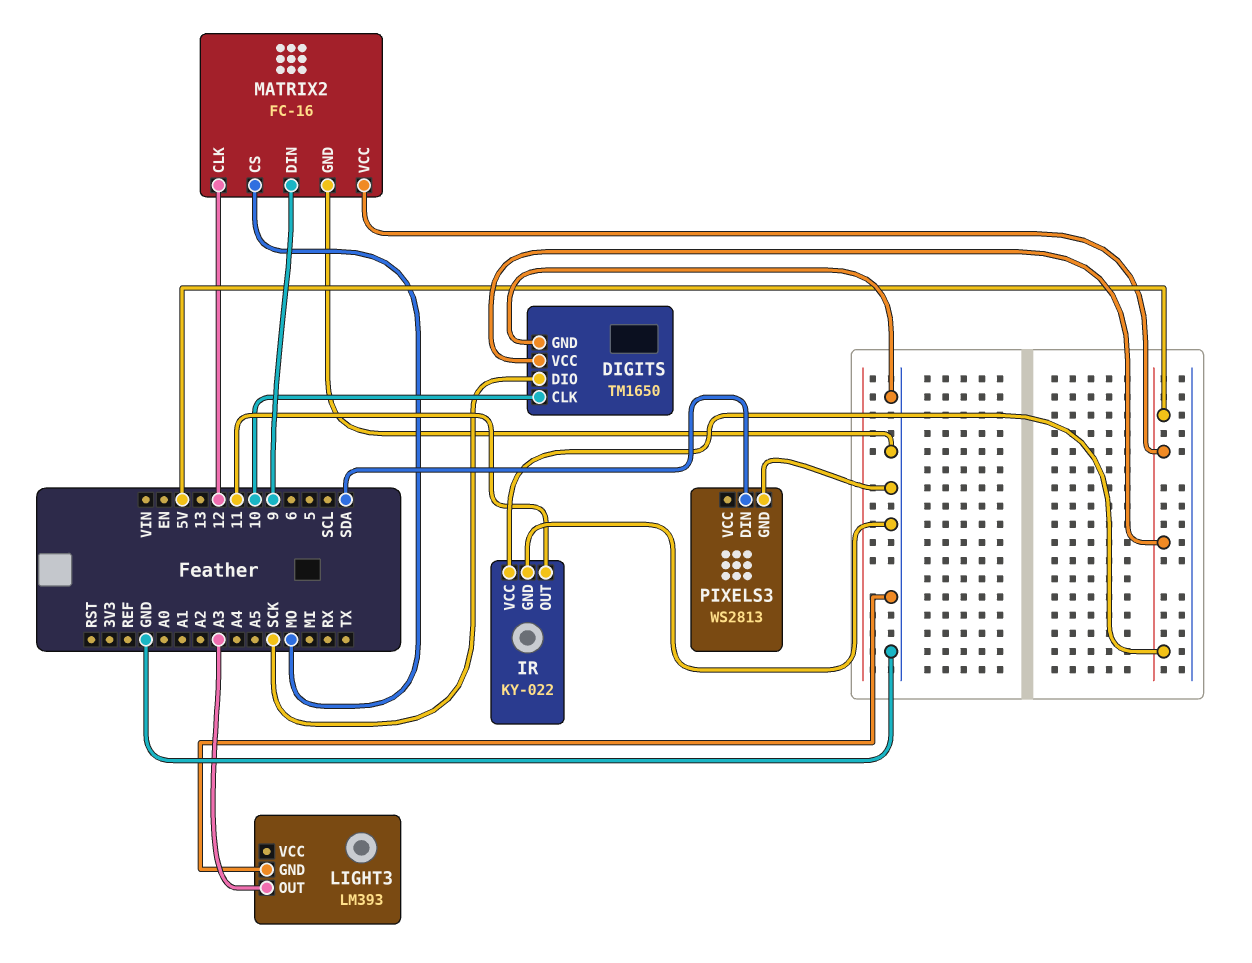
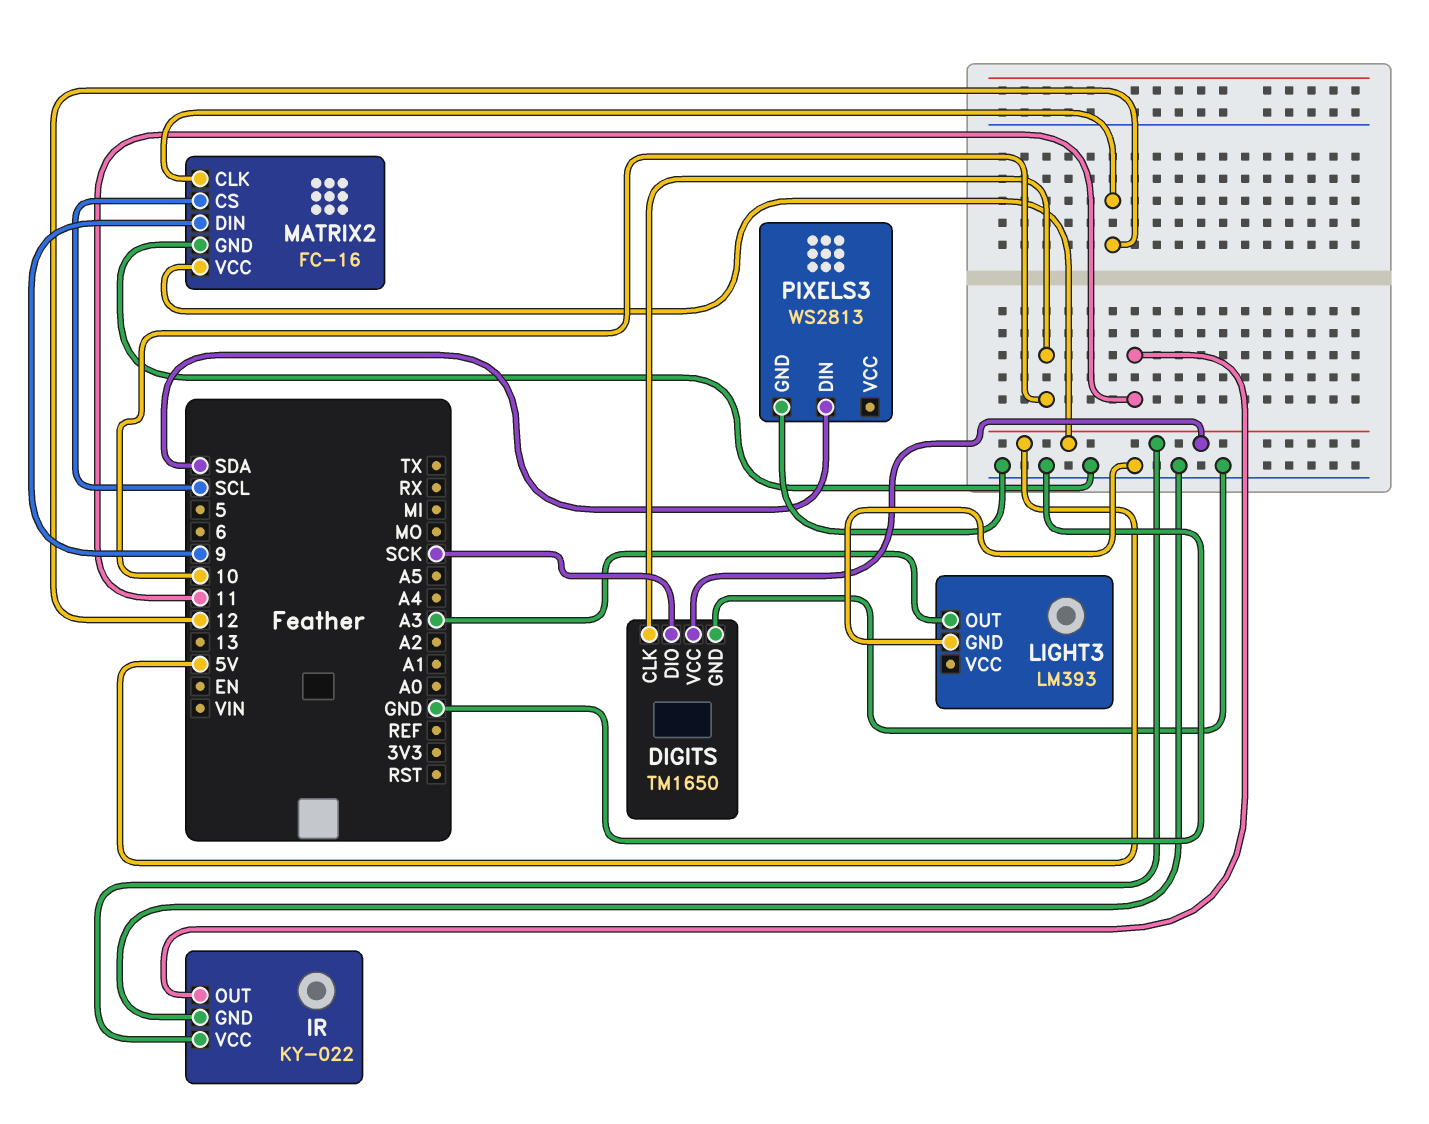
MATRIX2 pin CS: MO -> SCL

